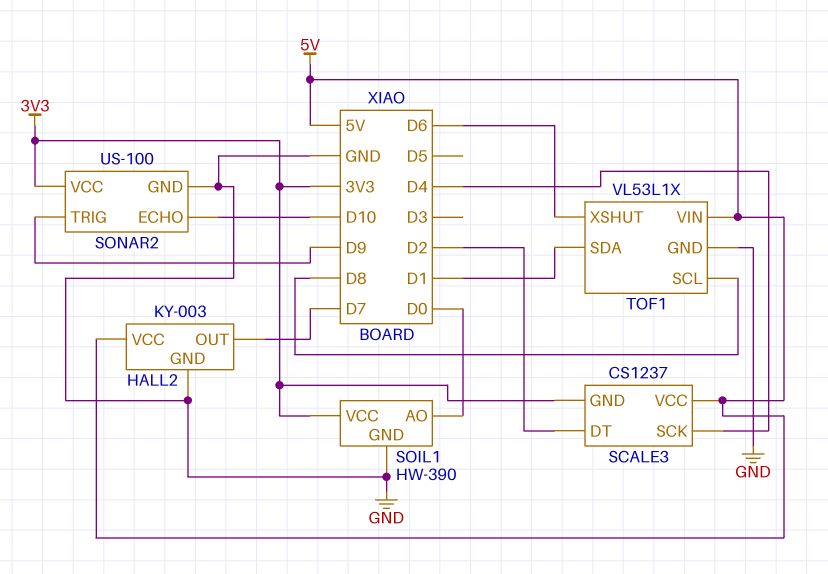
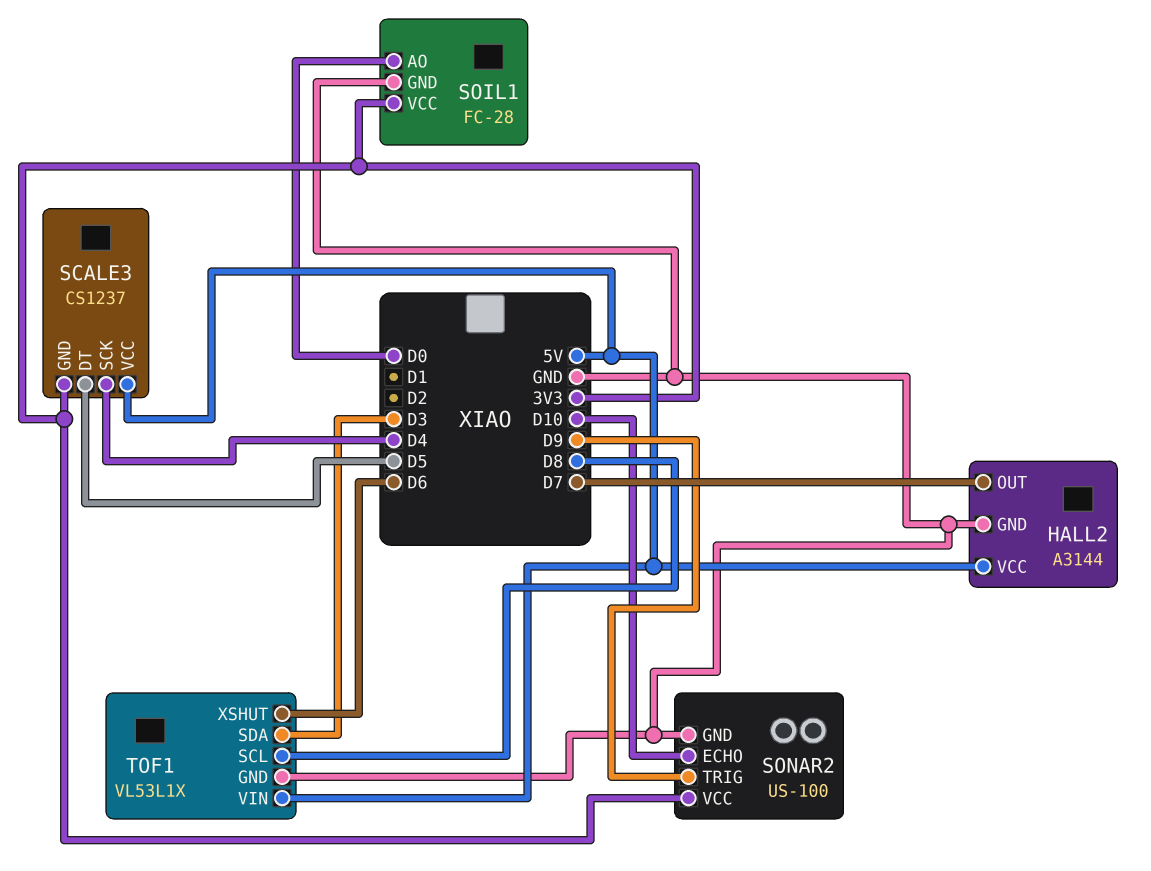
HALL2: KY-003 -> A3144
SCALE3 pin DT: D2 -> D5
SOIL1: HW-390 -> FC-28
TOF1 pin SDA: D1 -> D3

